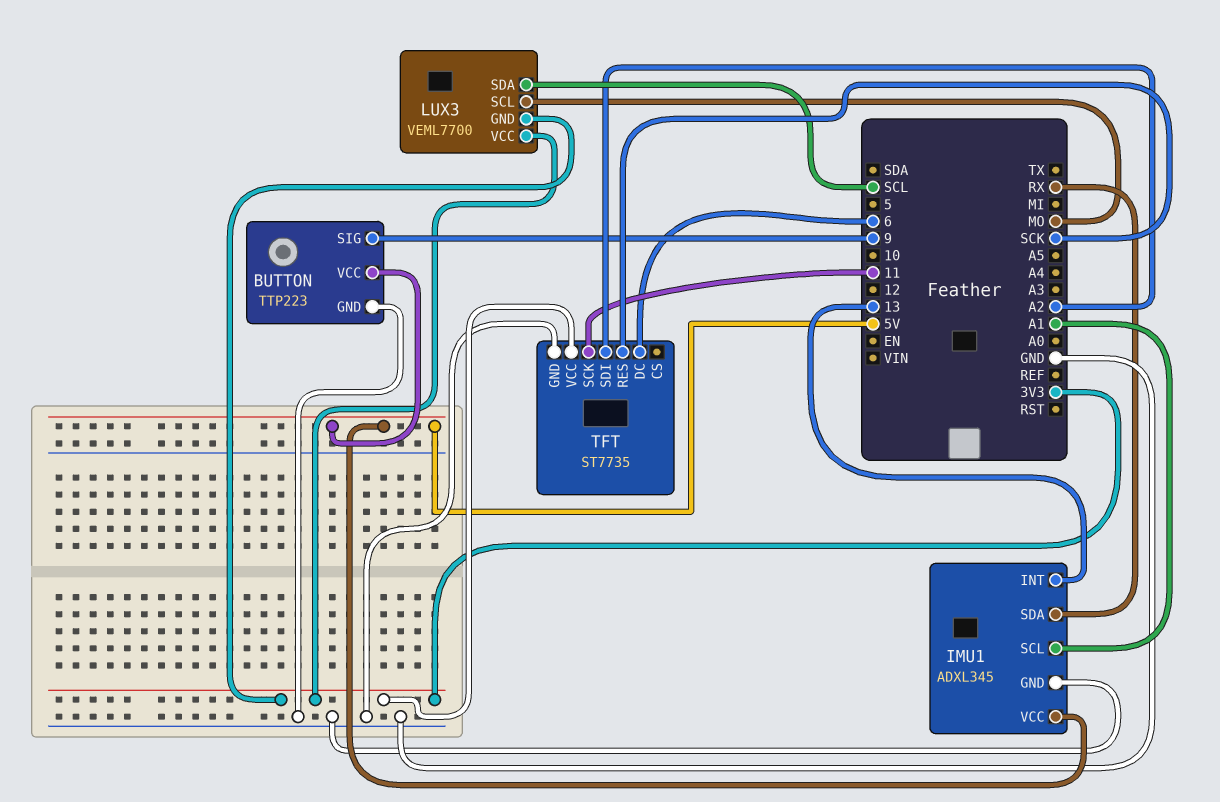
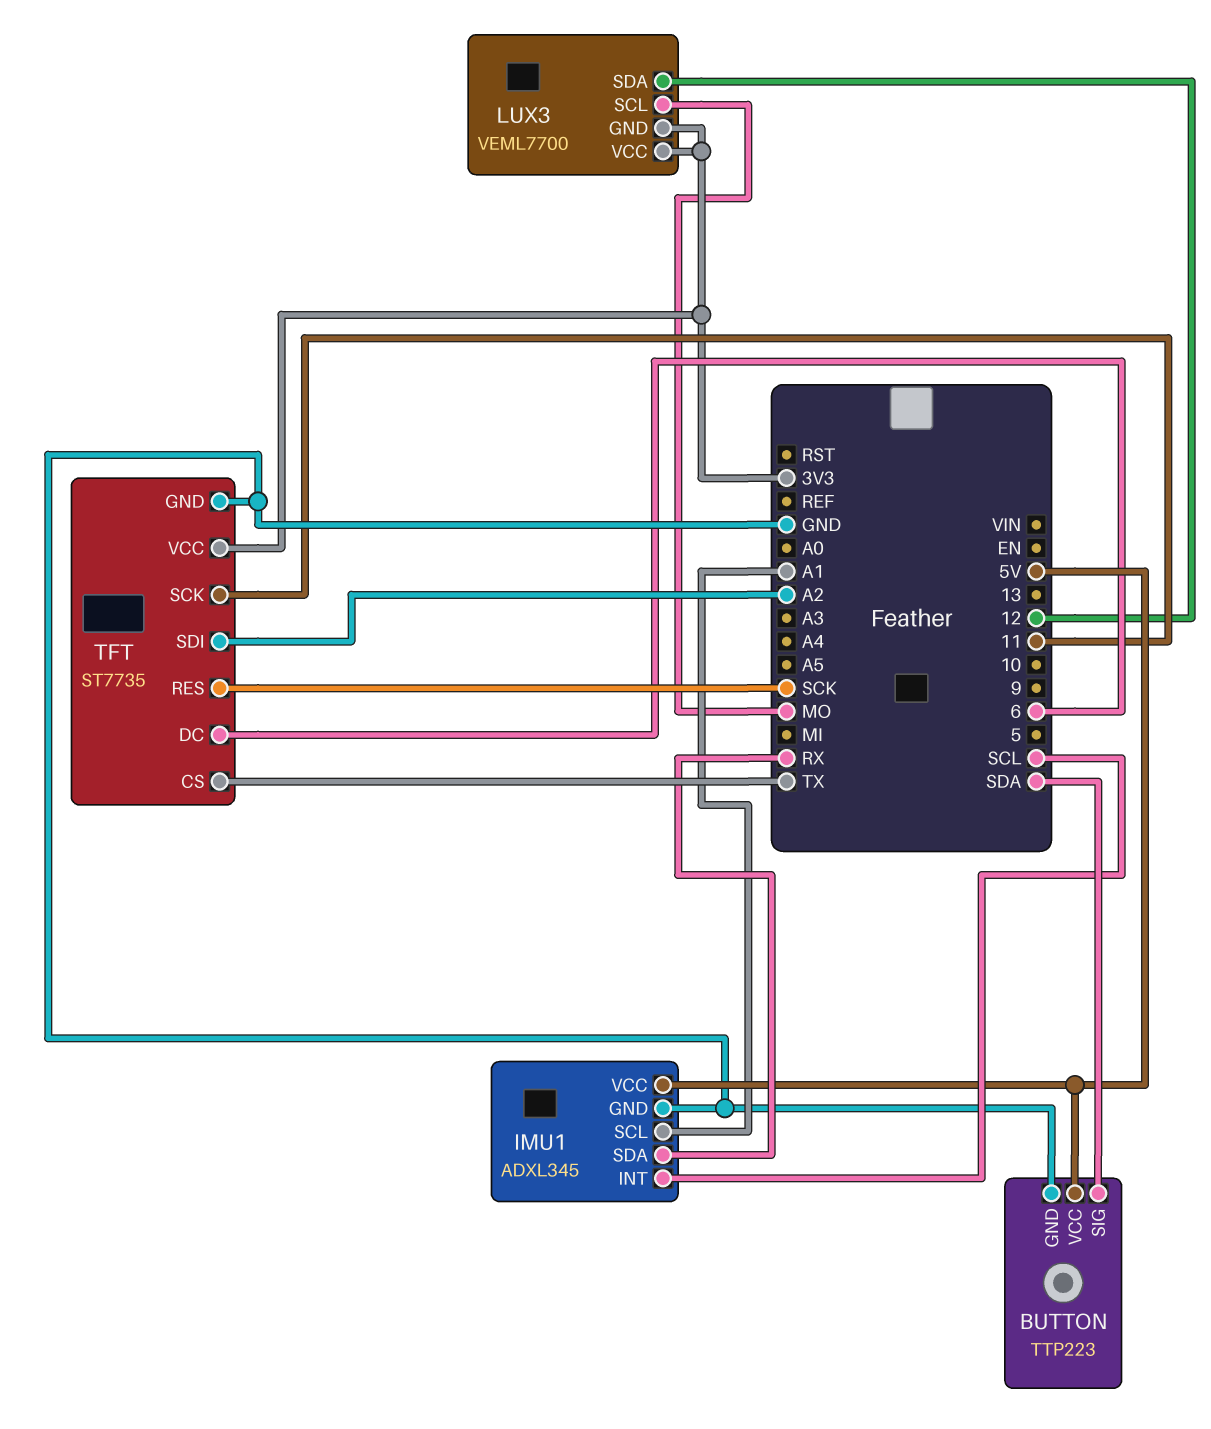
BUTTON pin SIG: 9 -> SDA
IMU1 pin INT: 13 -> SCL
LUX3 pin SDA: SCL -> 12
TFT pin CS: none -> TX

